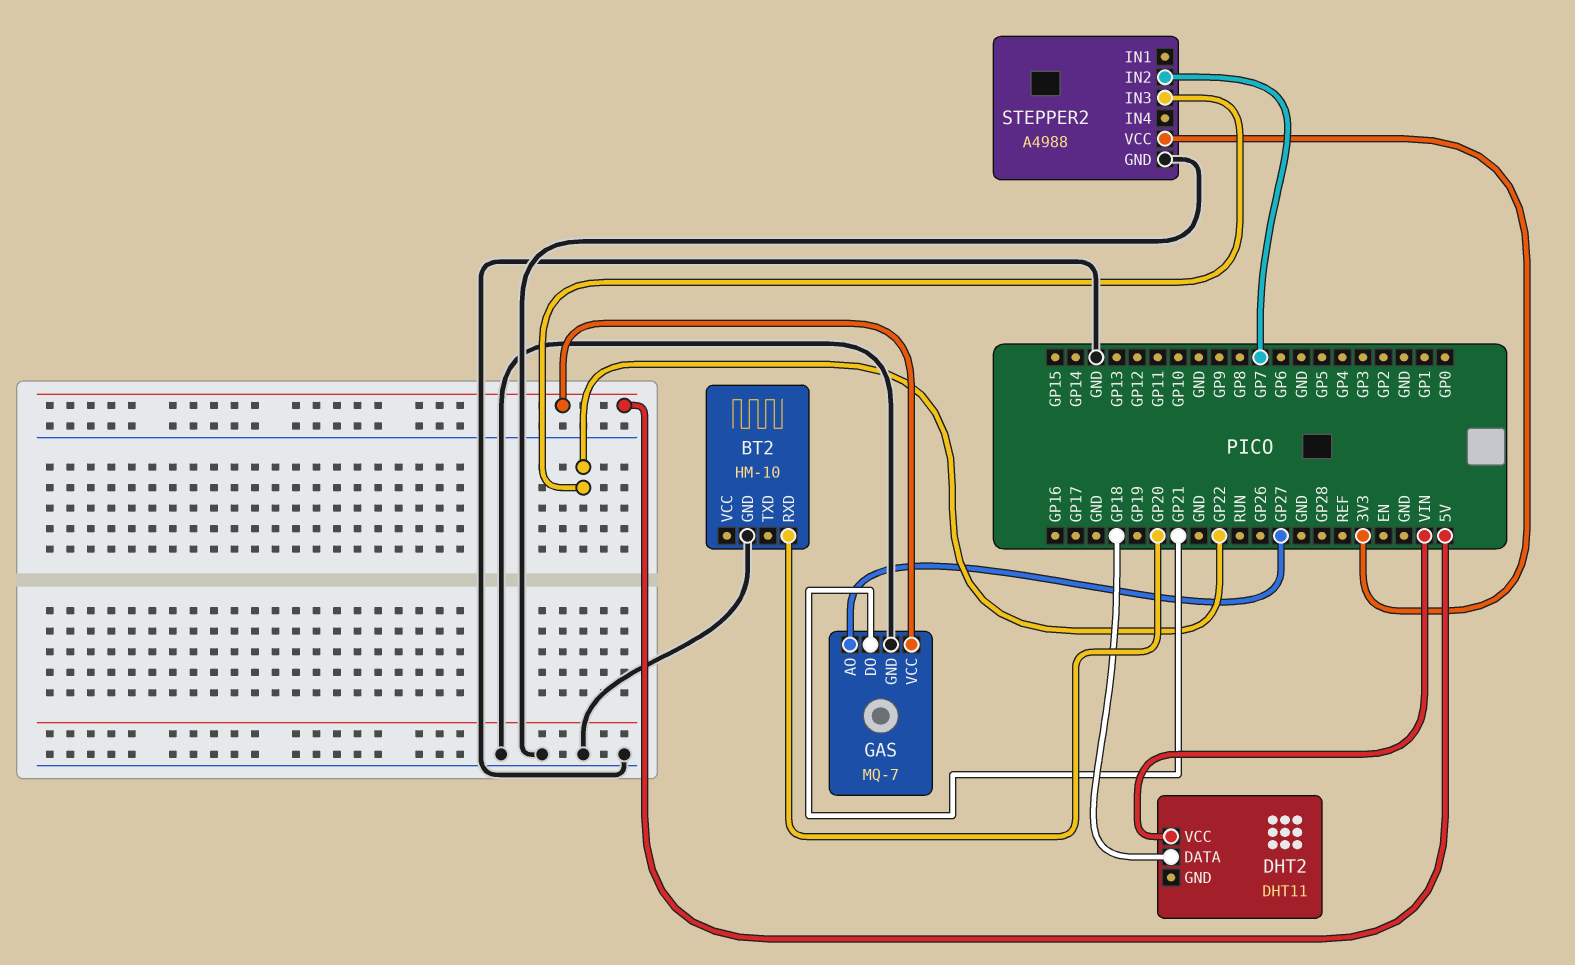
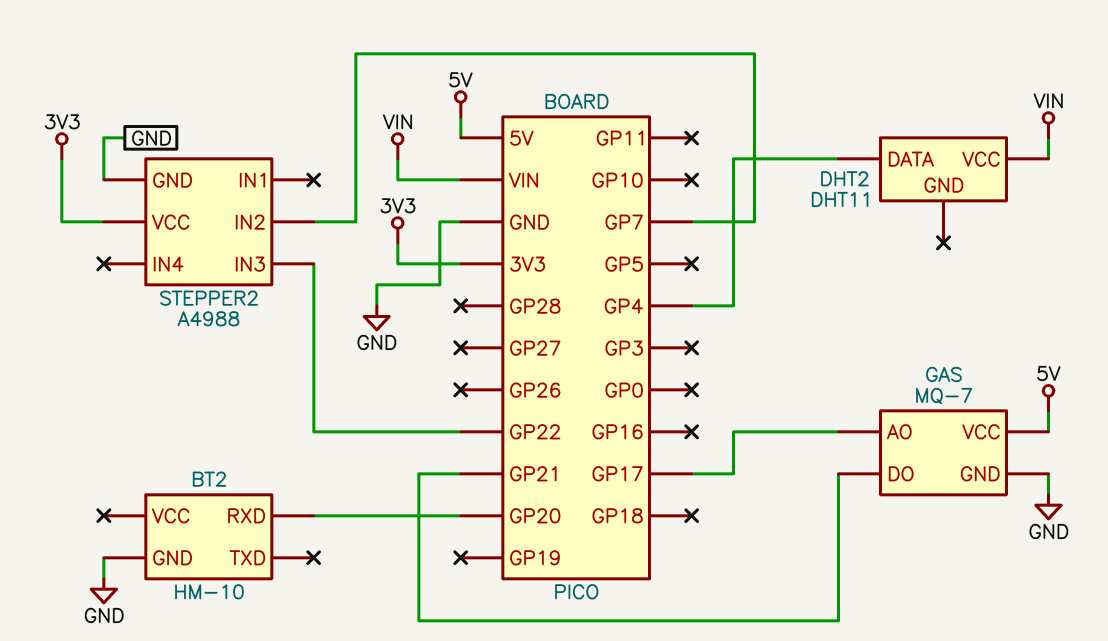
DHT2 pin DATA: GP18 -> GP4
GAS pin AO: GP27 -> GP17

